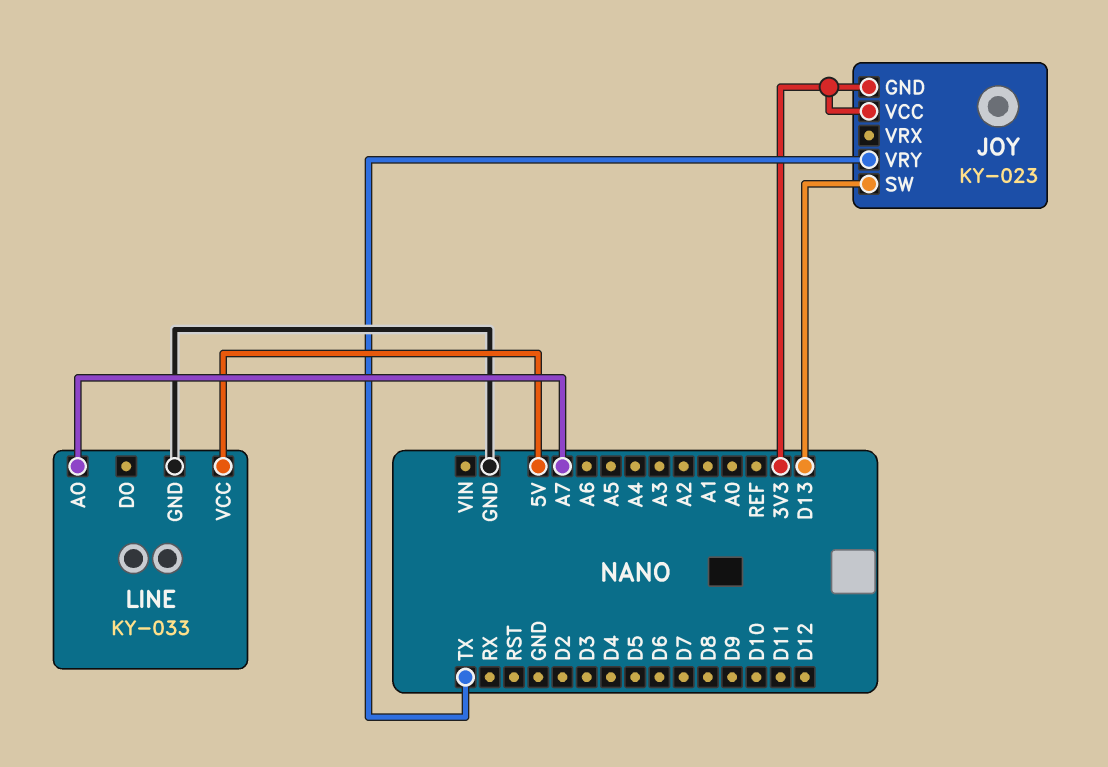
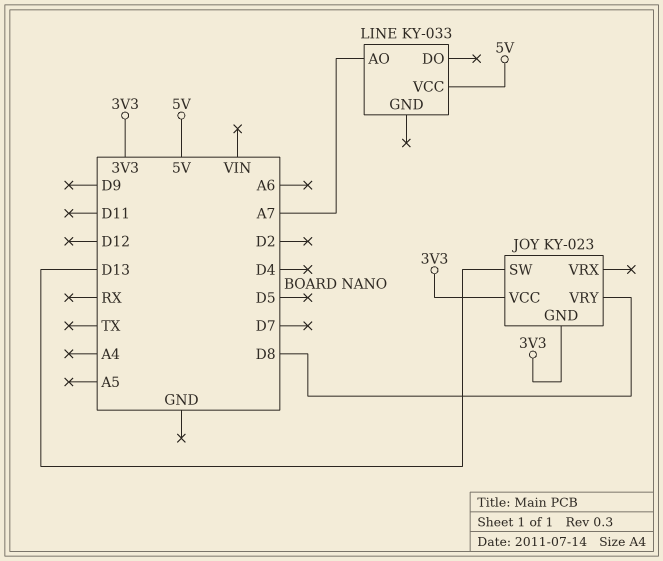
JOY pin VRY: TX -> D8
LINE pin GND: GND -> none

